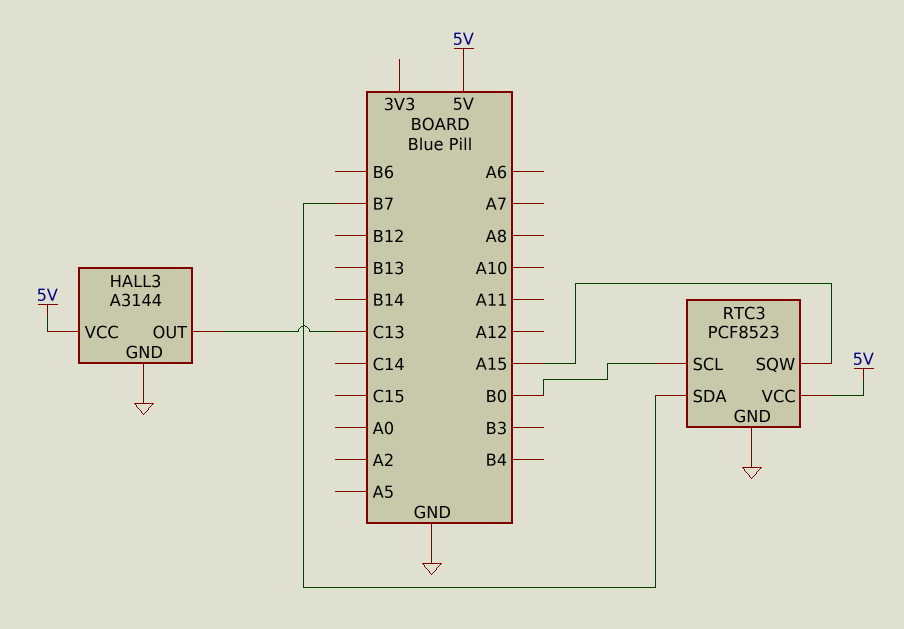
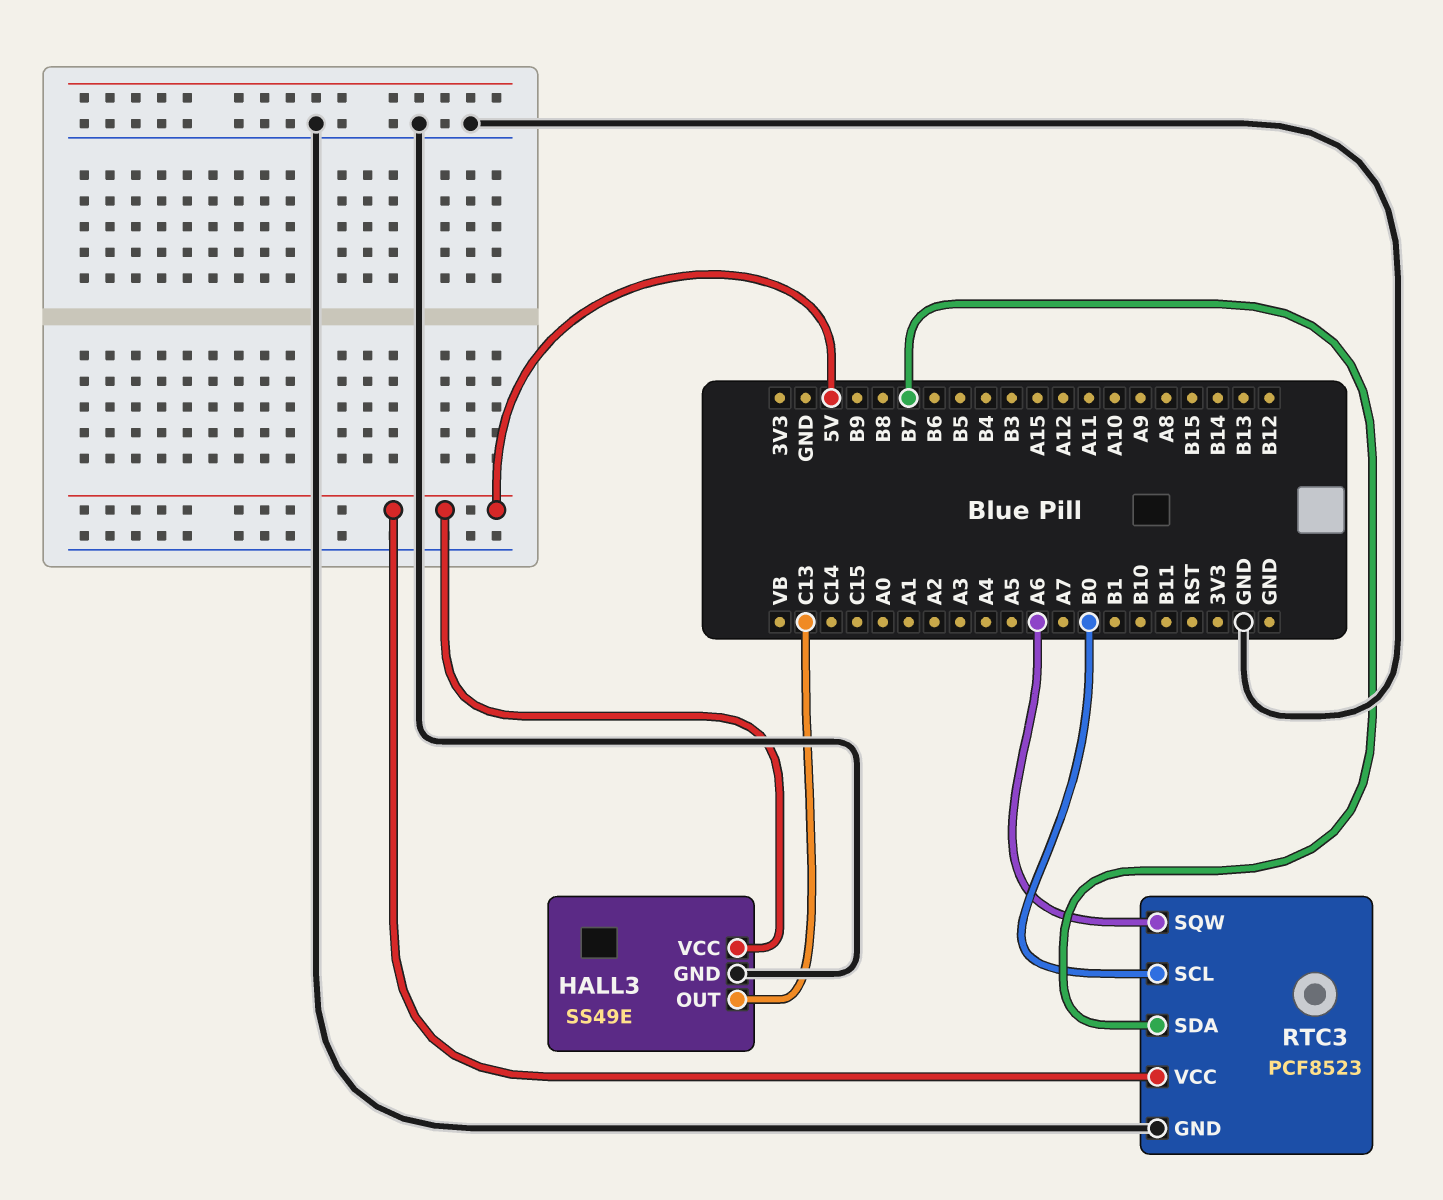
HALL3: A3144 -> SS49E
RTC3 pin SQW: A15 -> A6

